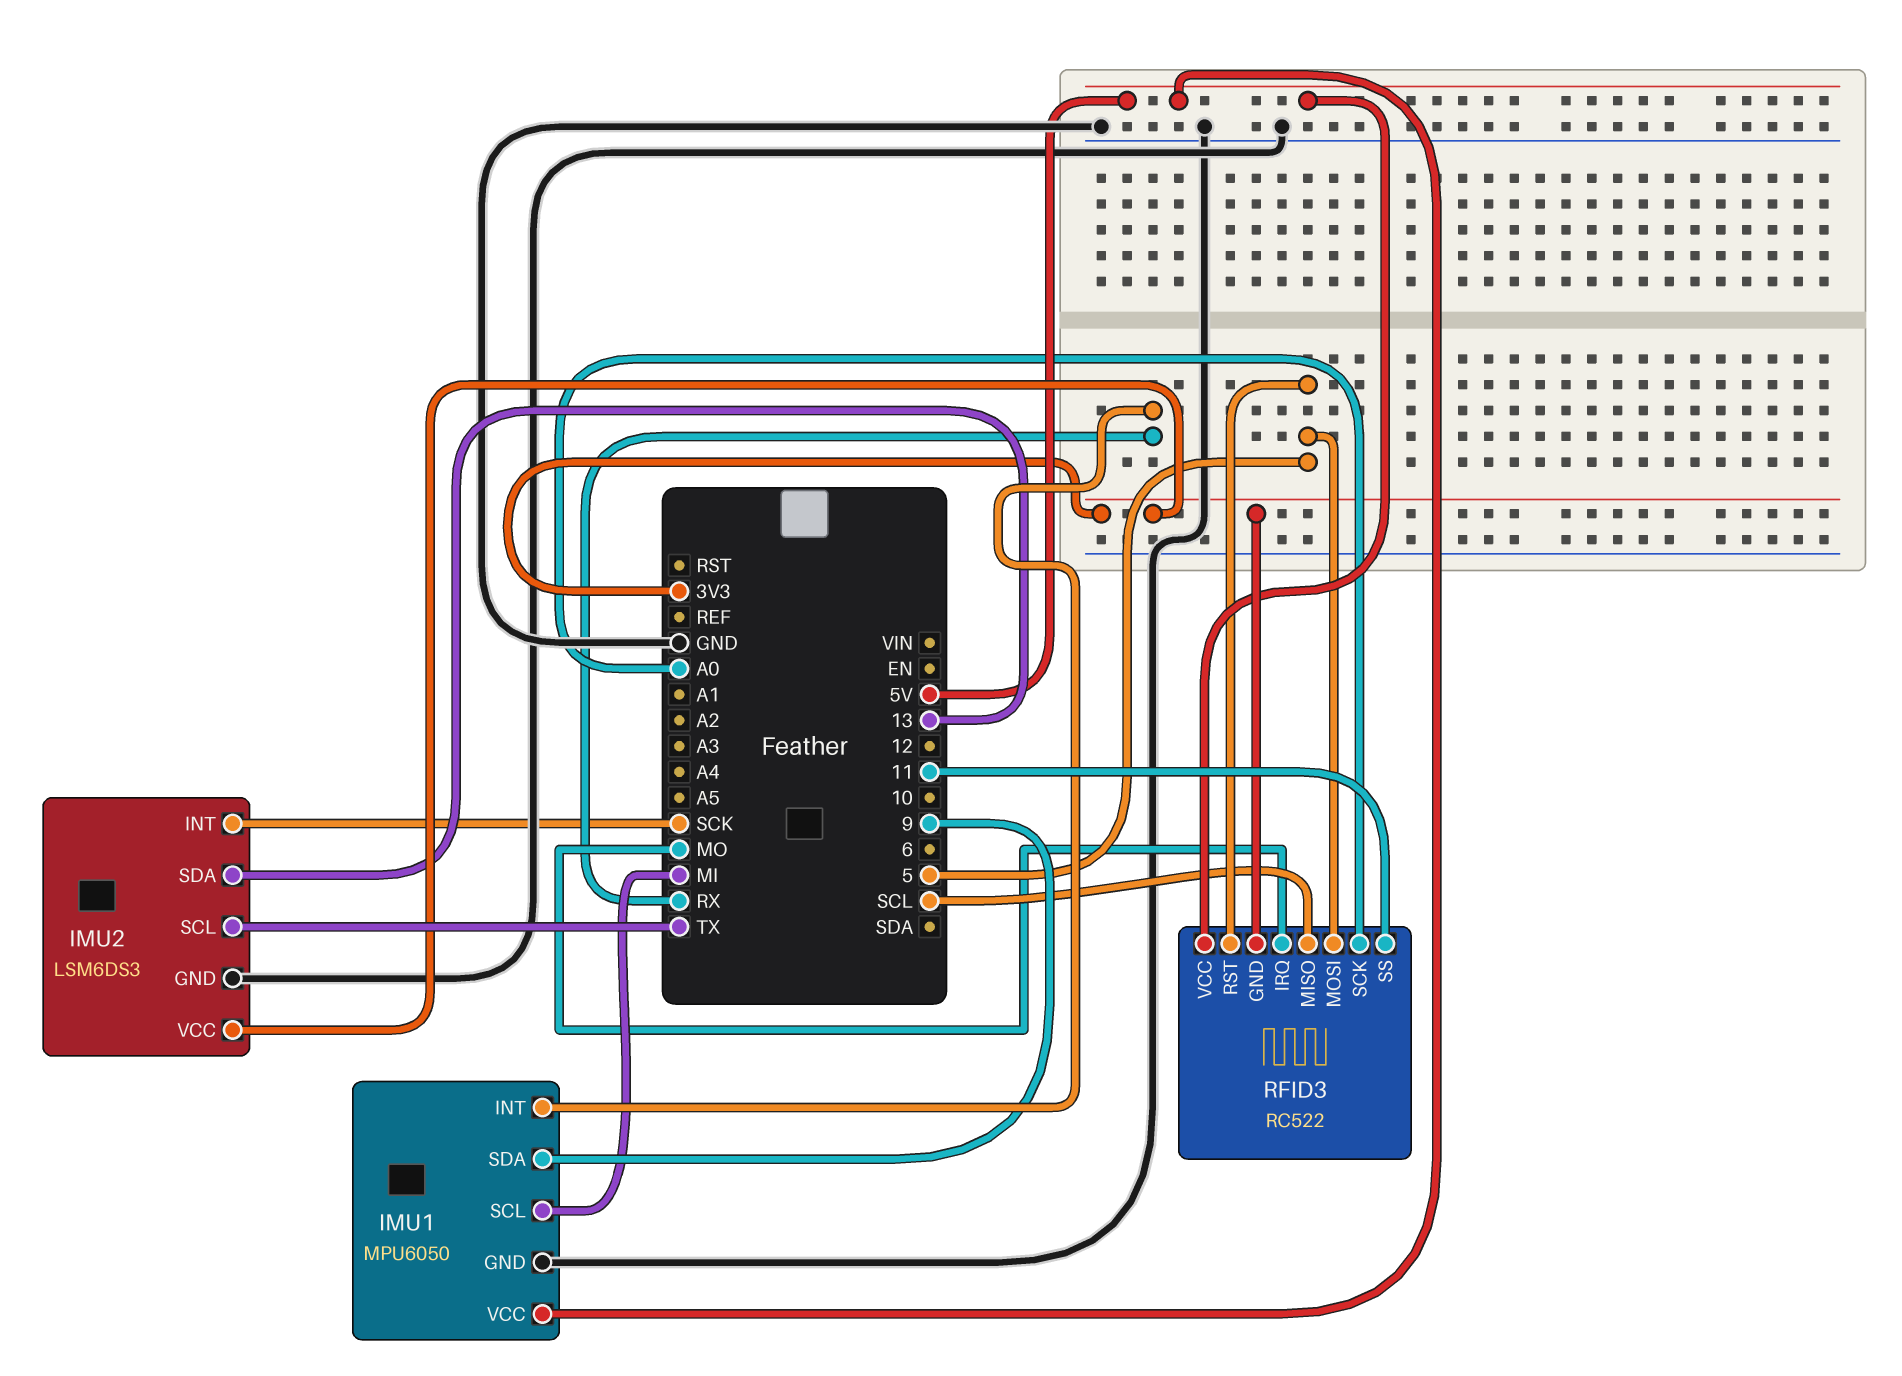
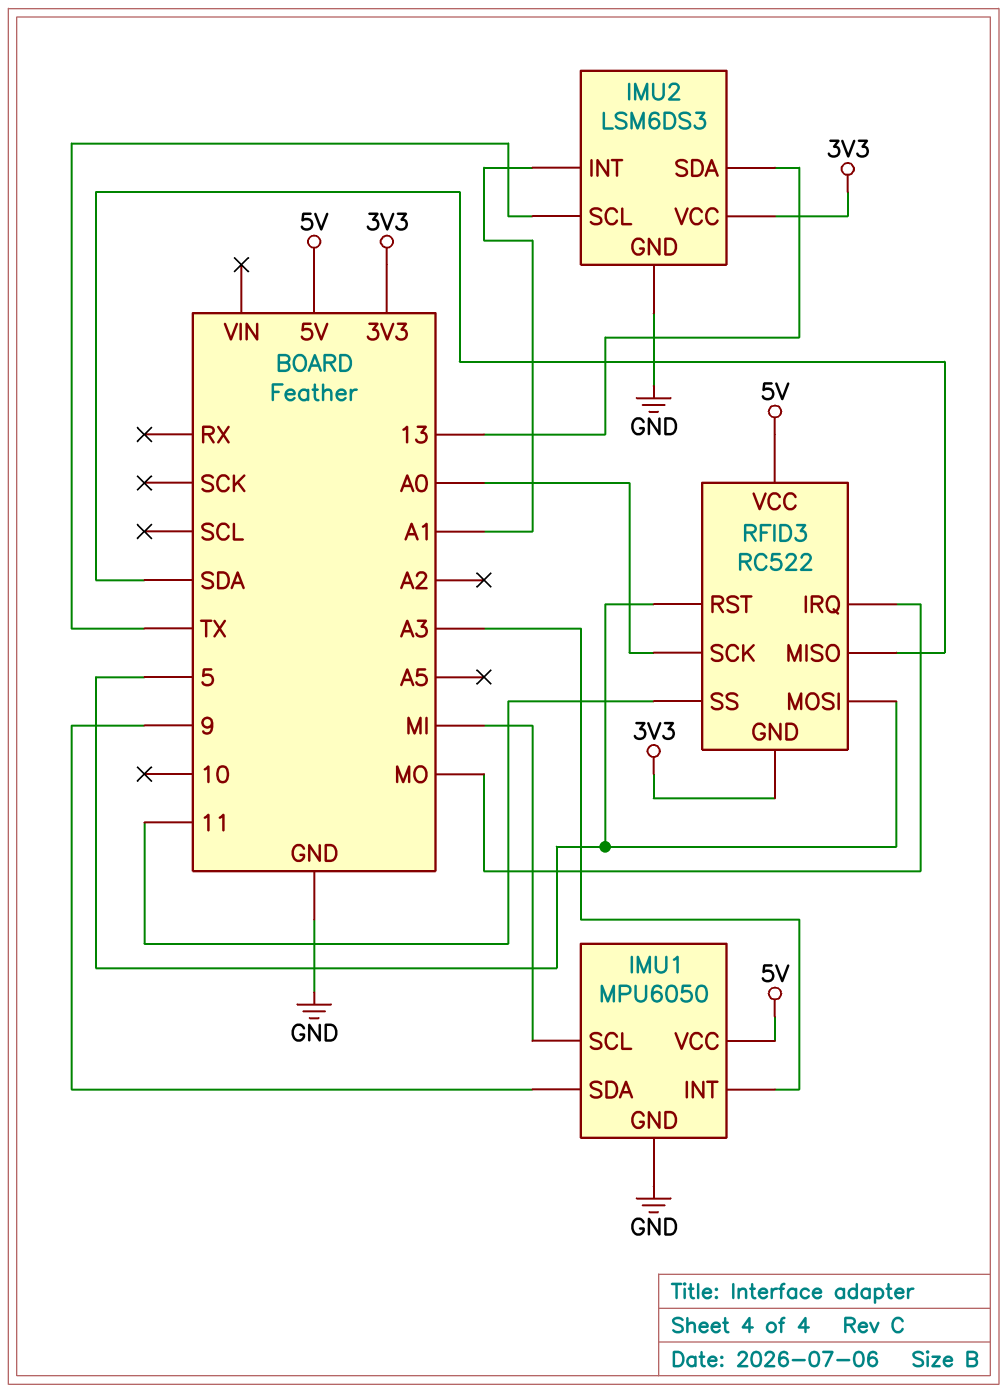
IMU1 pin INT: RX -> A3
IMU2 pin INT: SCK -> A1
RFID3 pin MISO: SCL -> SDA

